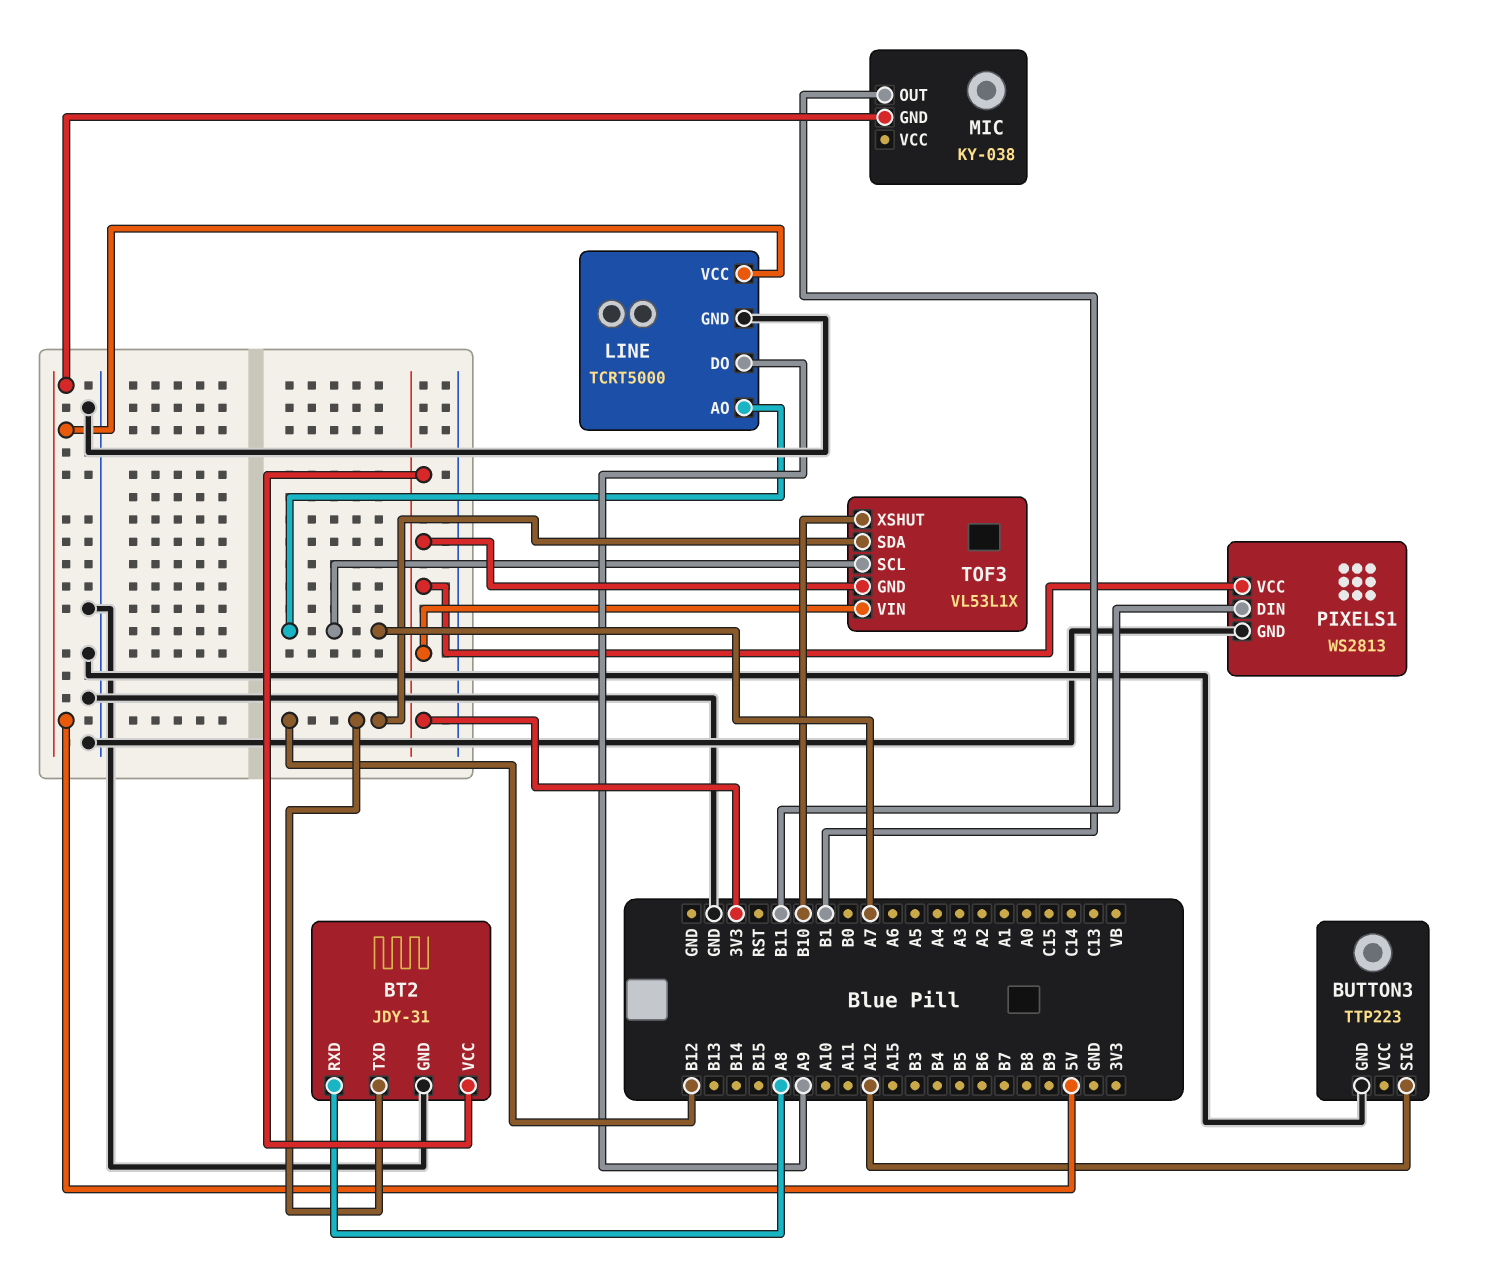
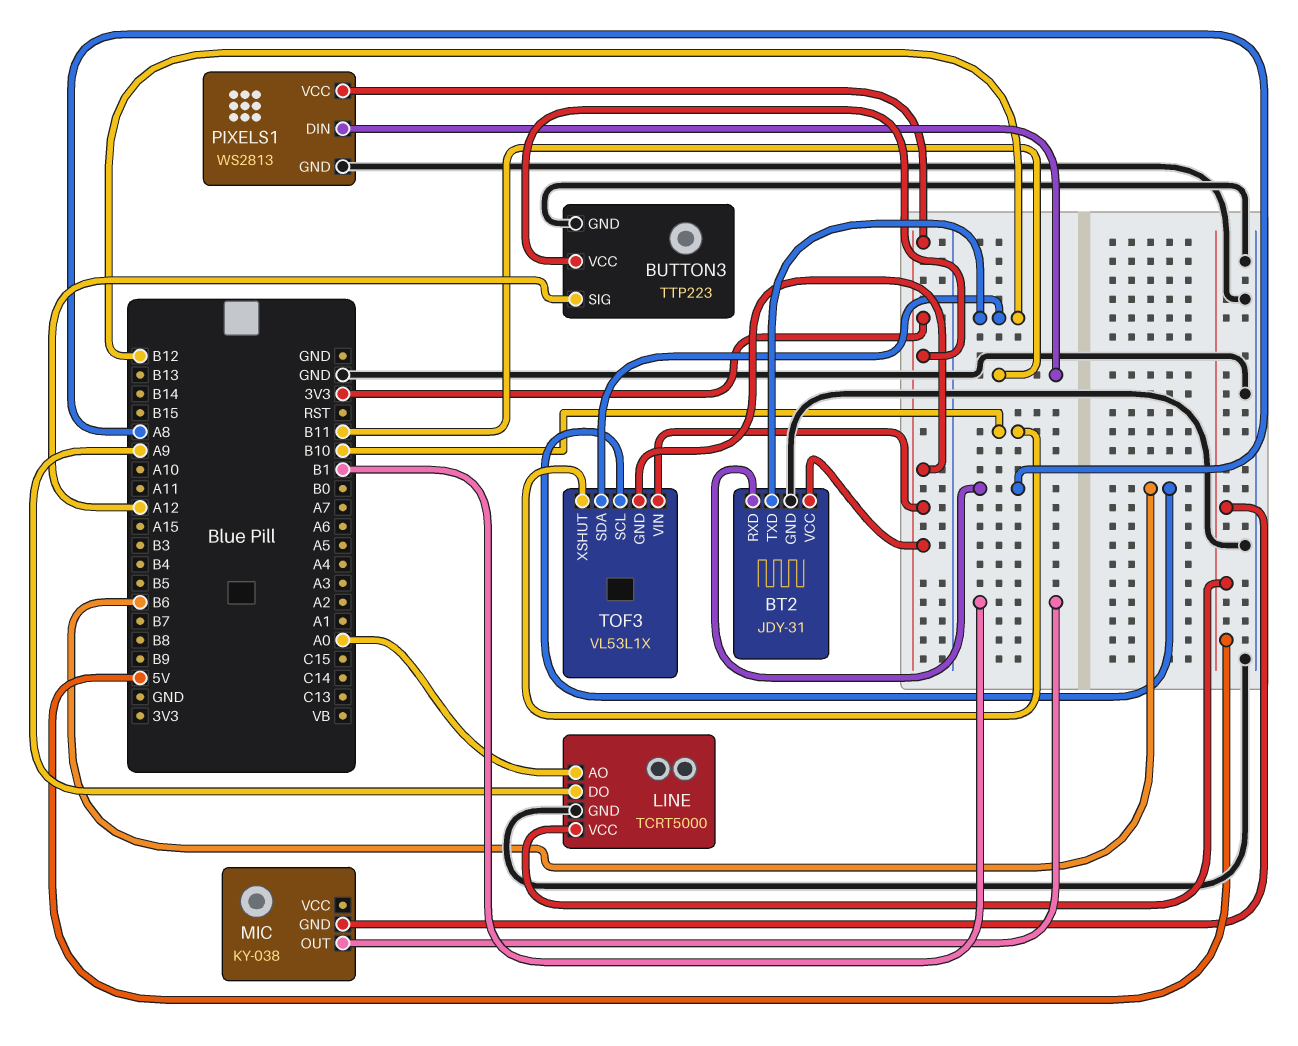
BUTTON3 pin VCC: none -> 3V3
LINE pin AO: A7 -> A0
TOF3 pin SCL: A7 -> B6

